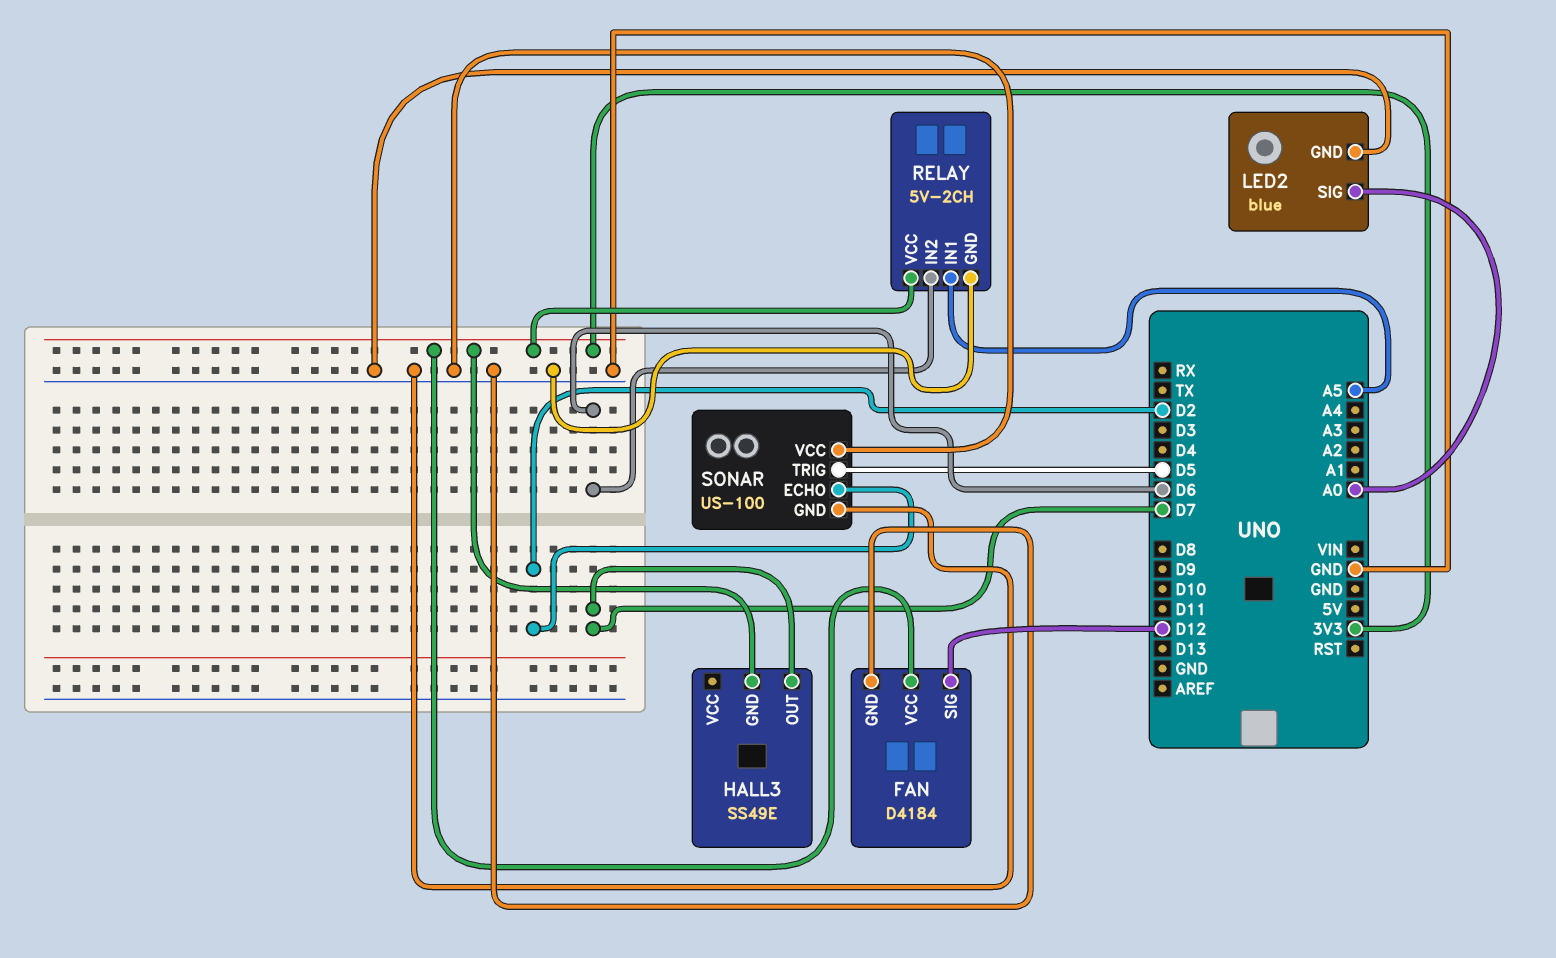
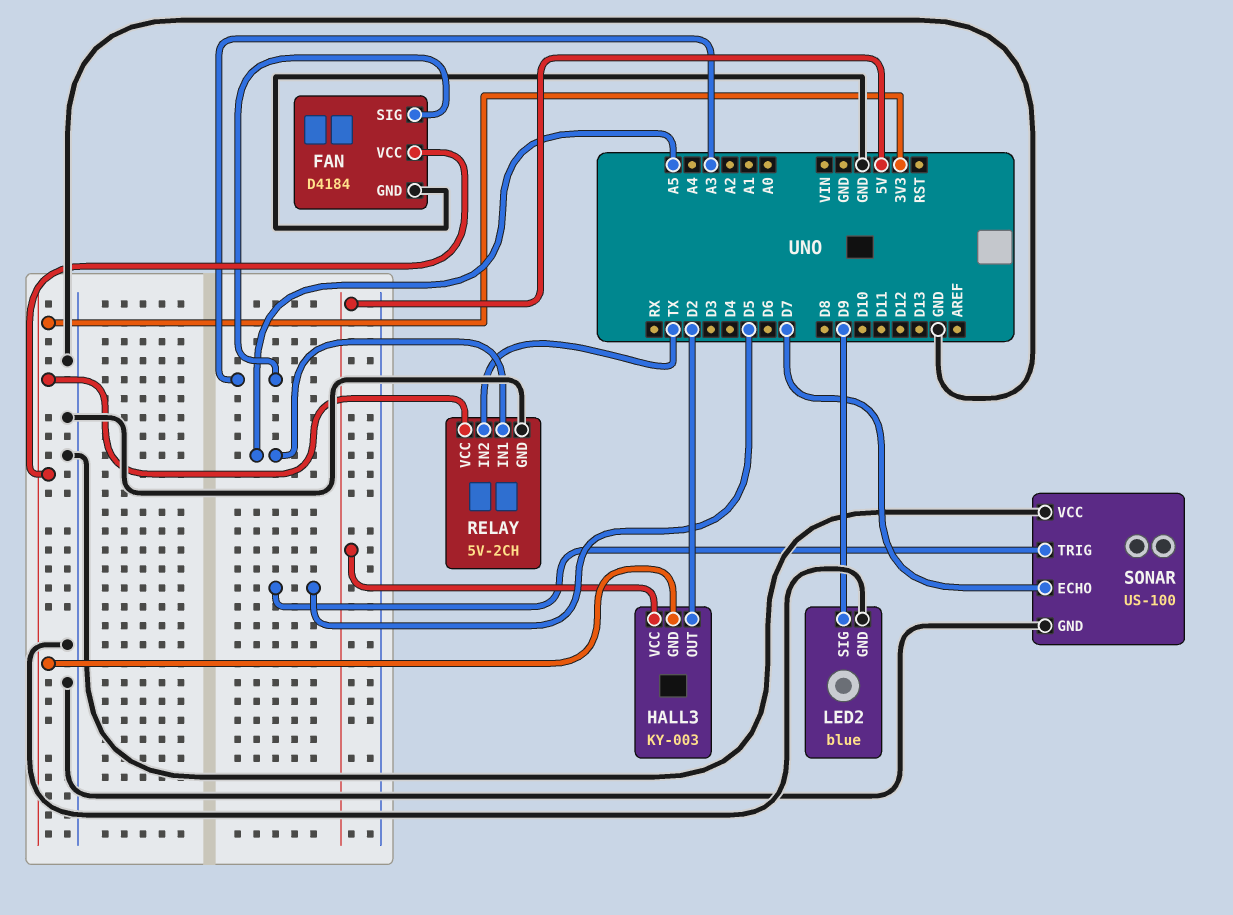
FAN pin SIG: D12 -> A3
HALL3: SS49E -> KY-003
HALL3 pin OUT: D7 -> D2
HALL3 pin VCC: none -> 5V
LED2 pin SIG: A0 -> D9
RELAY pin IN2: D6 -> TX
SONAR pin ECHO: D2 -> D7

